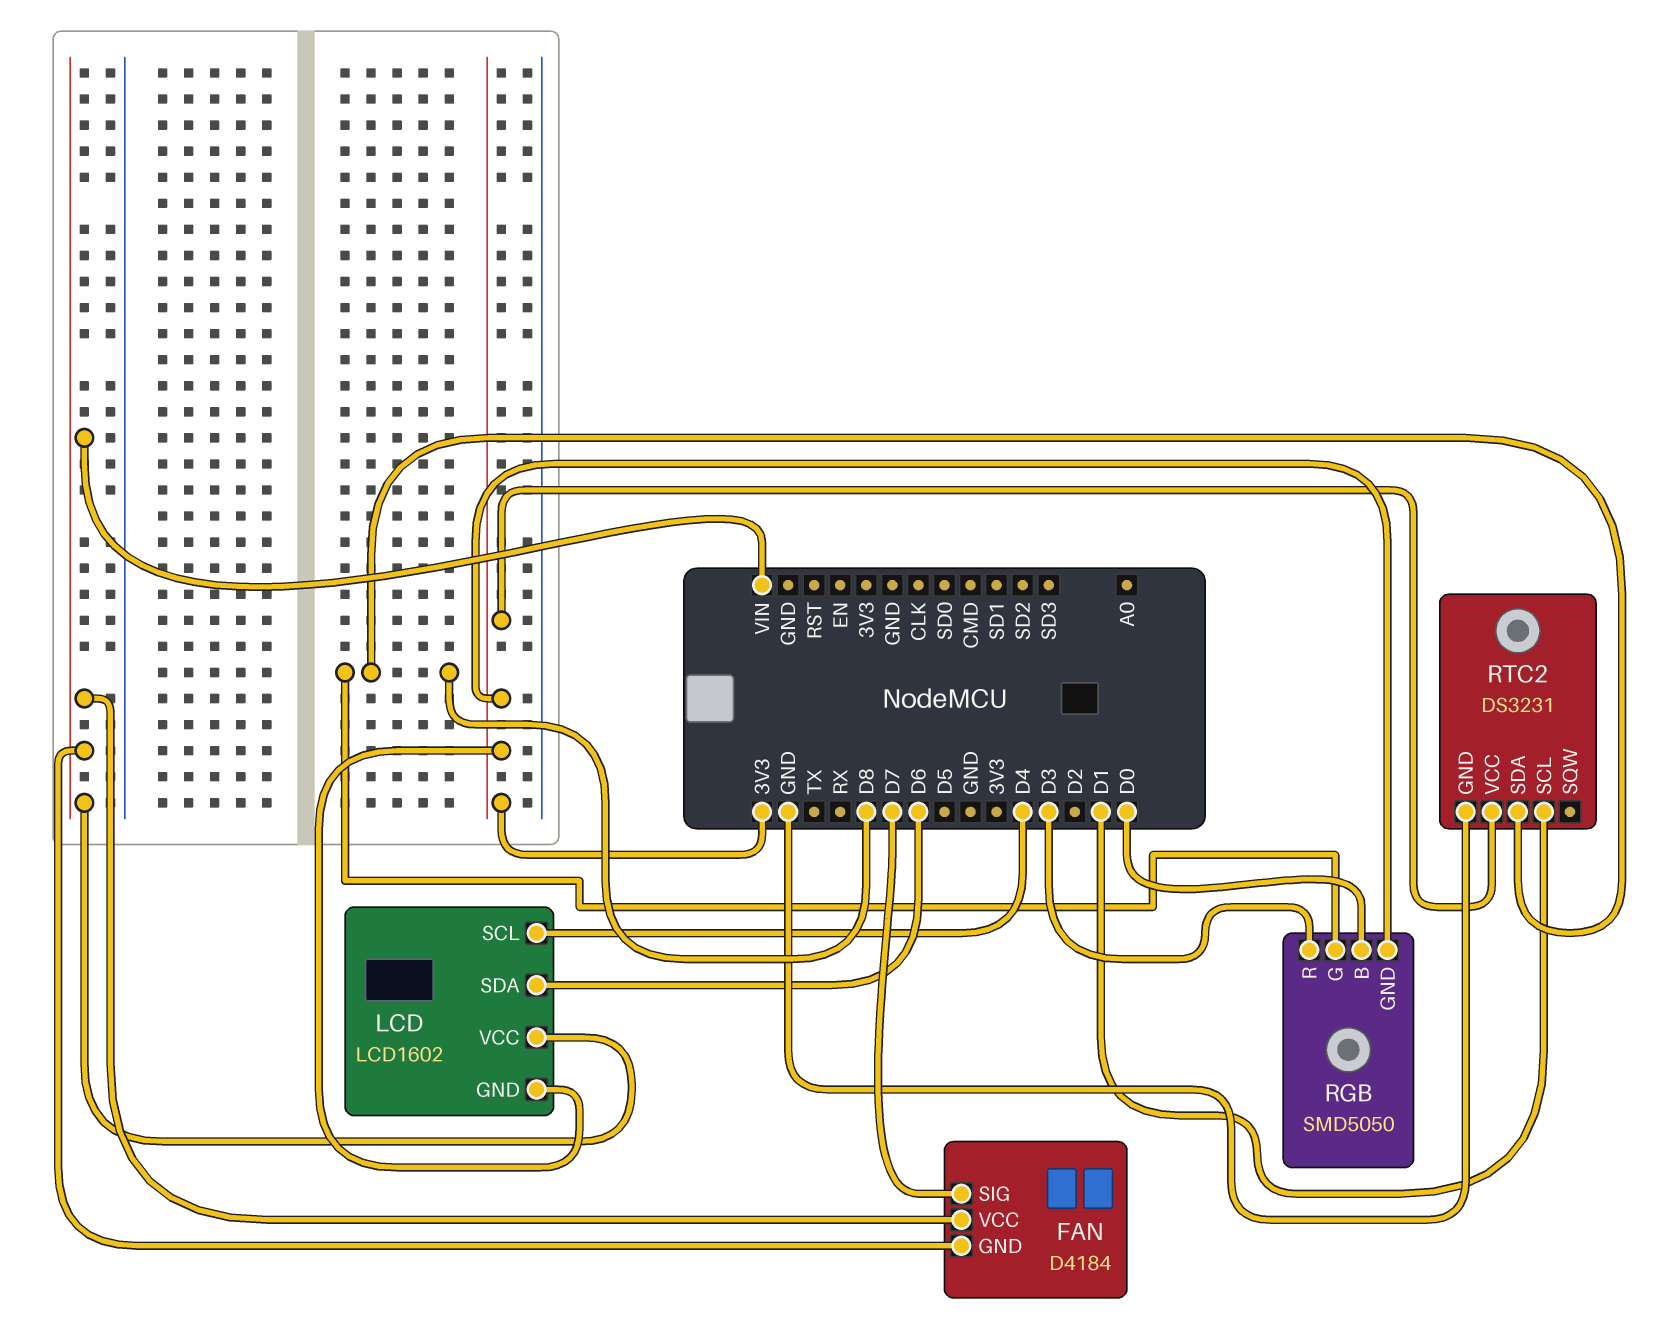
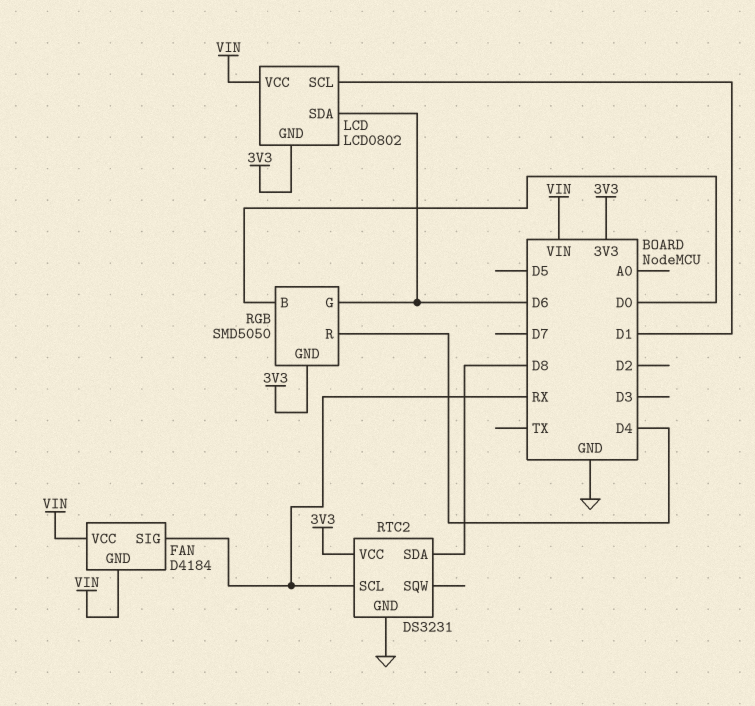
FAN pin SIG: D7 -> RX
LCD: LCD1602 -> LCD0802
LCD pin SCL: D4 -> D1
RGB pin G: D8 -> D6
RGB pin R: D3 -> D4
RTC2 pin SCL: D1 -> RX

